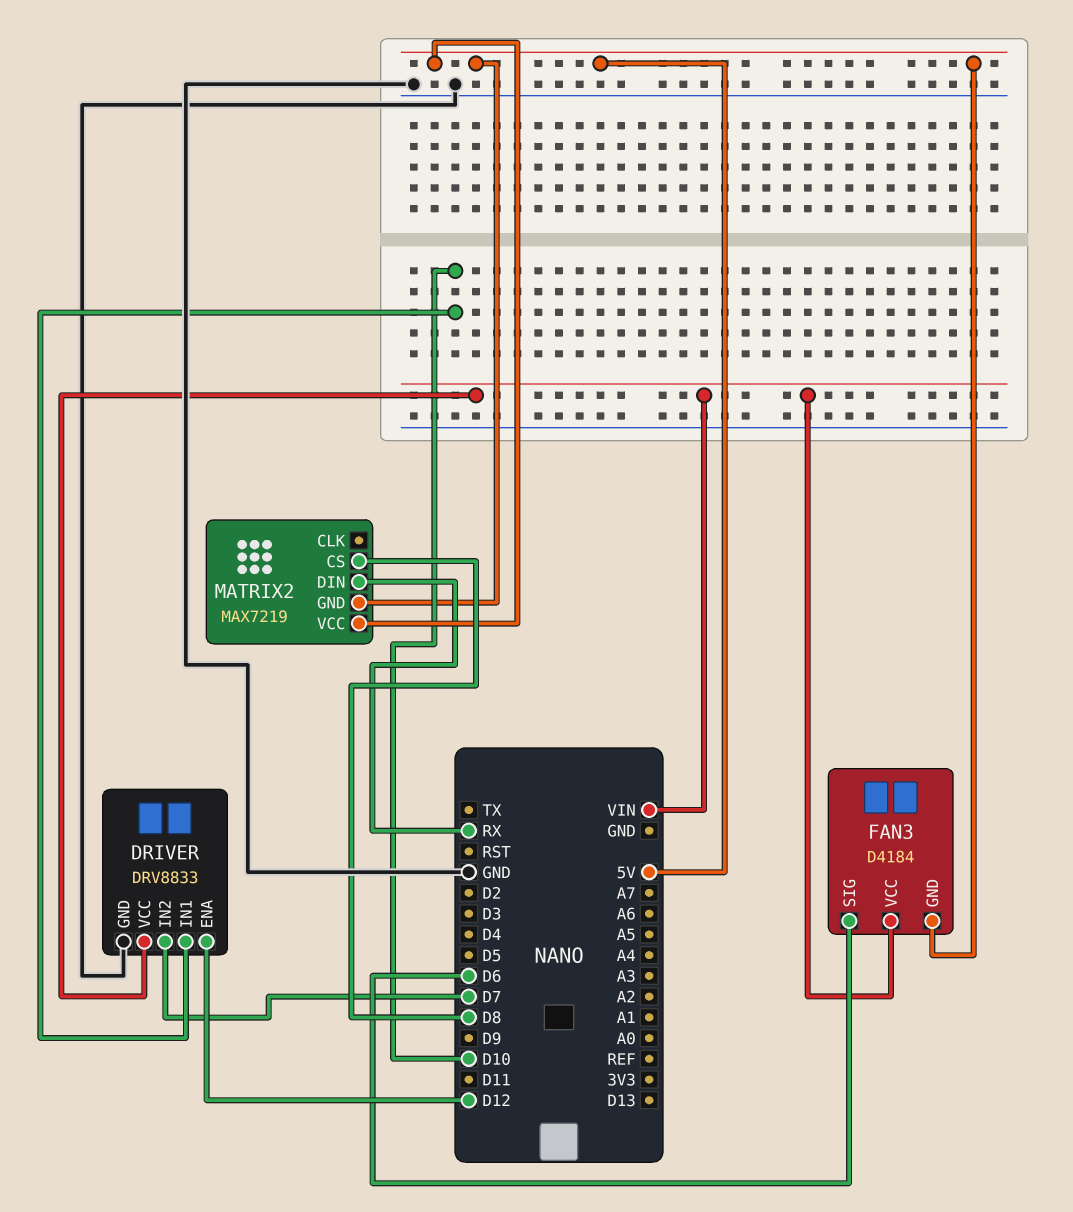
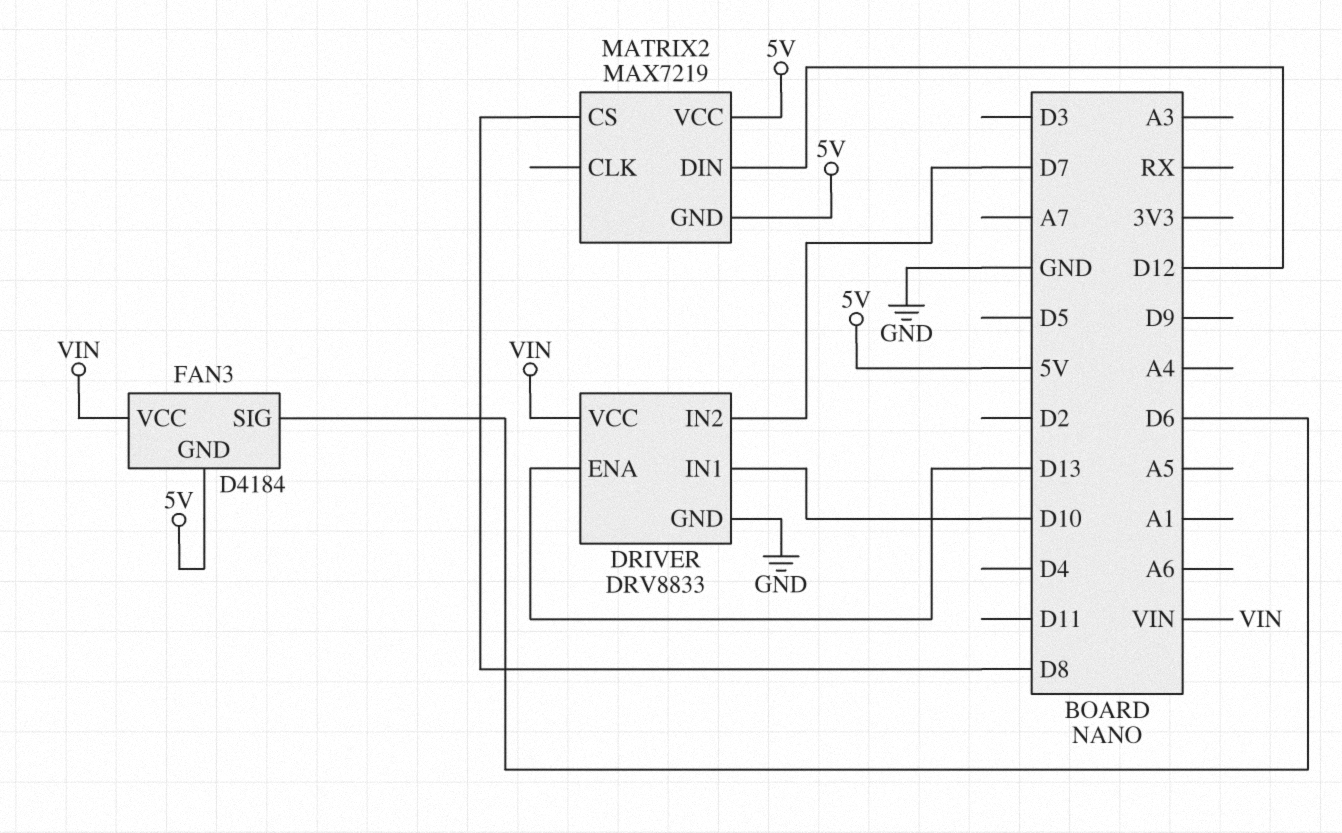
DRIVER pin ENA: D12 -> D13
MATRIX2 pin DIN: RX -> D12

